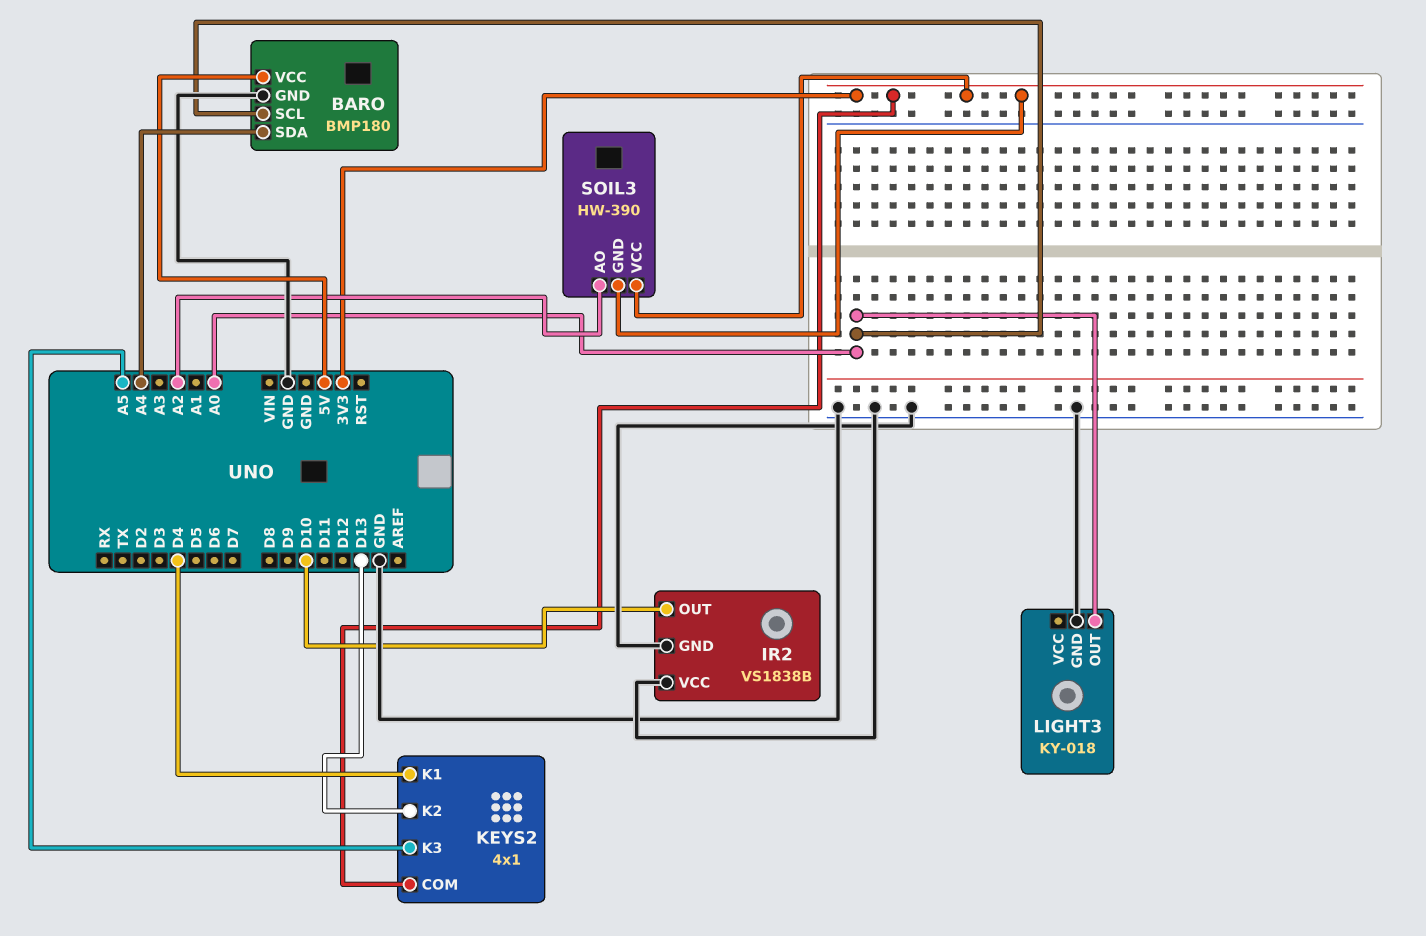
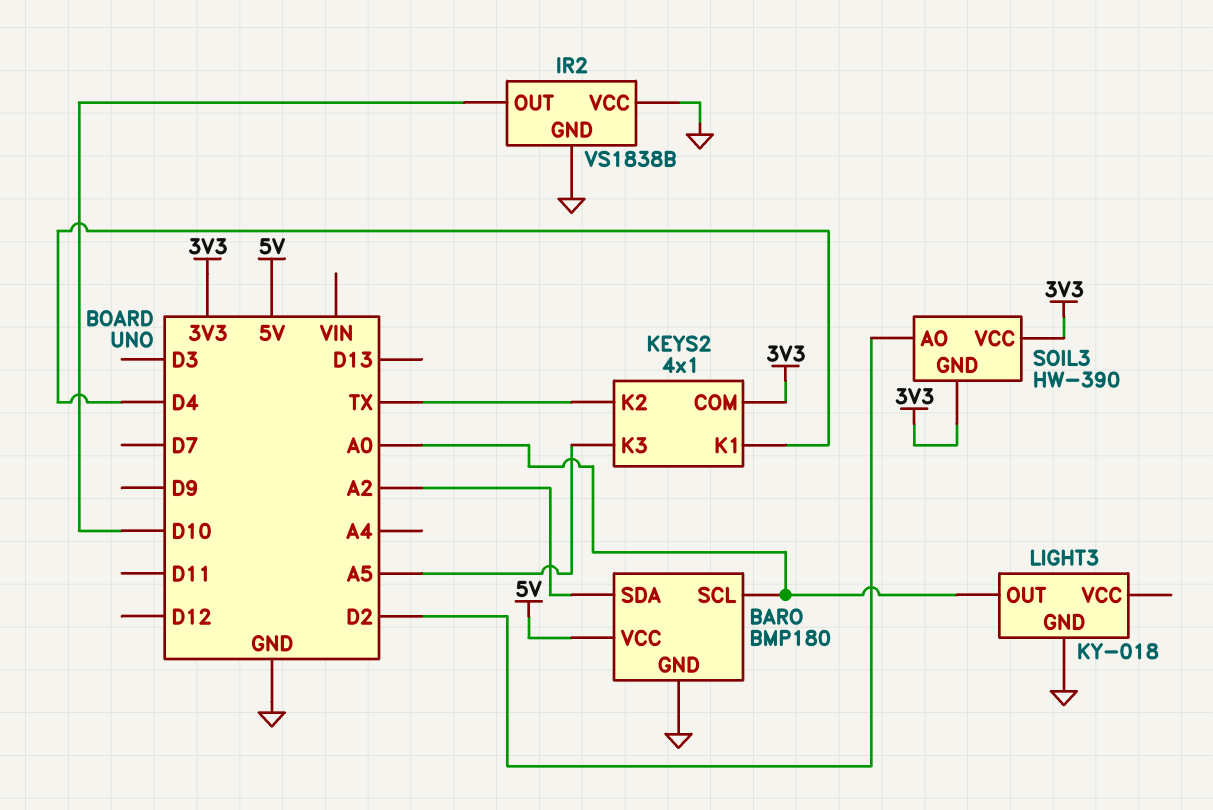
BARO pin SDA: A4 -> A2
KEYS2 pin K2: D13 -> TX
SOIL3 pin AO: A2 -> D2

